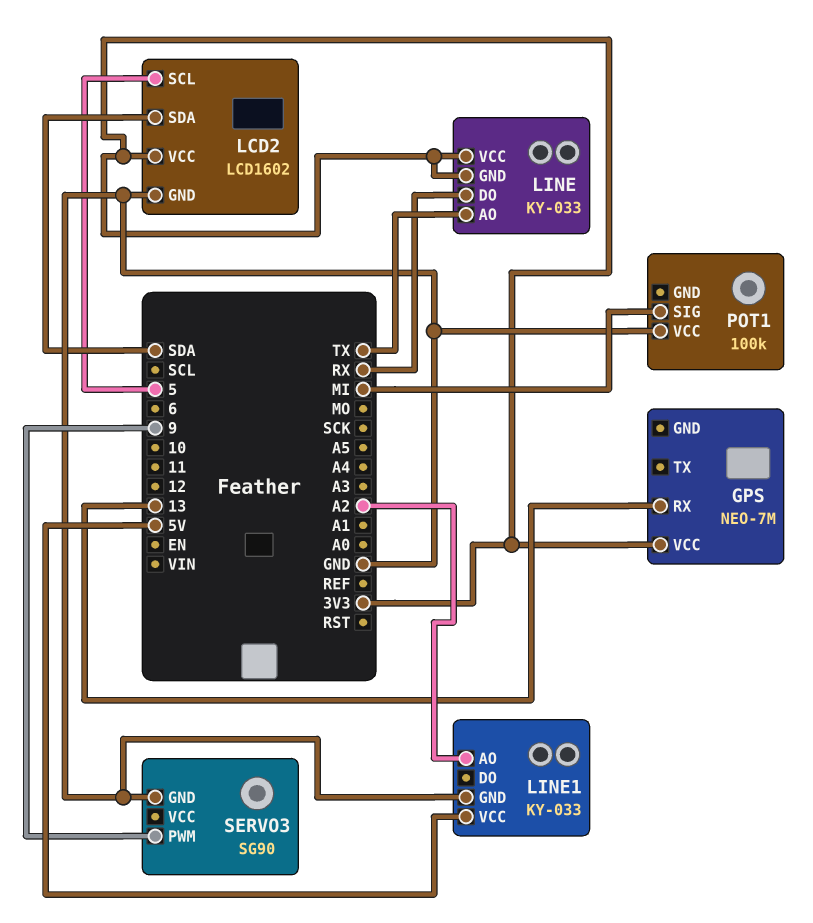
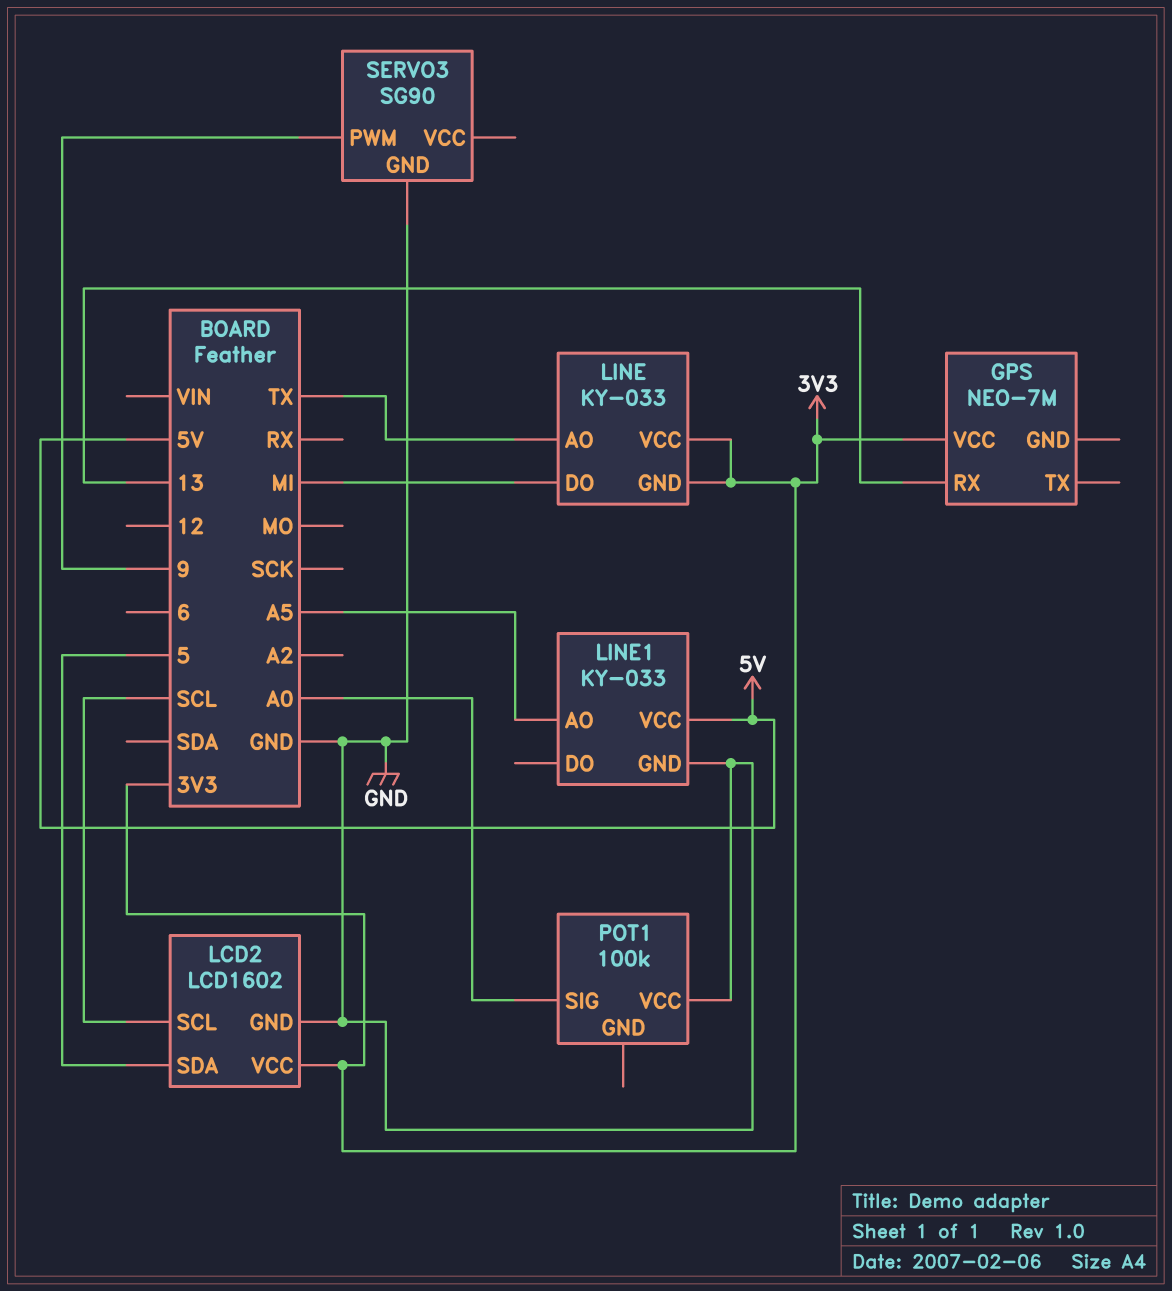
LCD2 pin SCL: 5 -> SCL
LCD2 pin SDA: SDA -> 5
LINE pin DO: RX -> MI
LINE1 pin AO: A2 -> A5
POT1 pin SIG: MI -> A0

